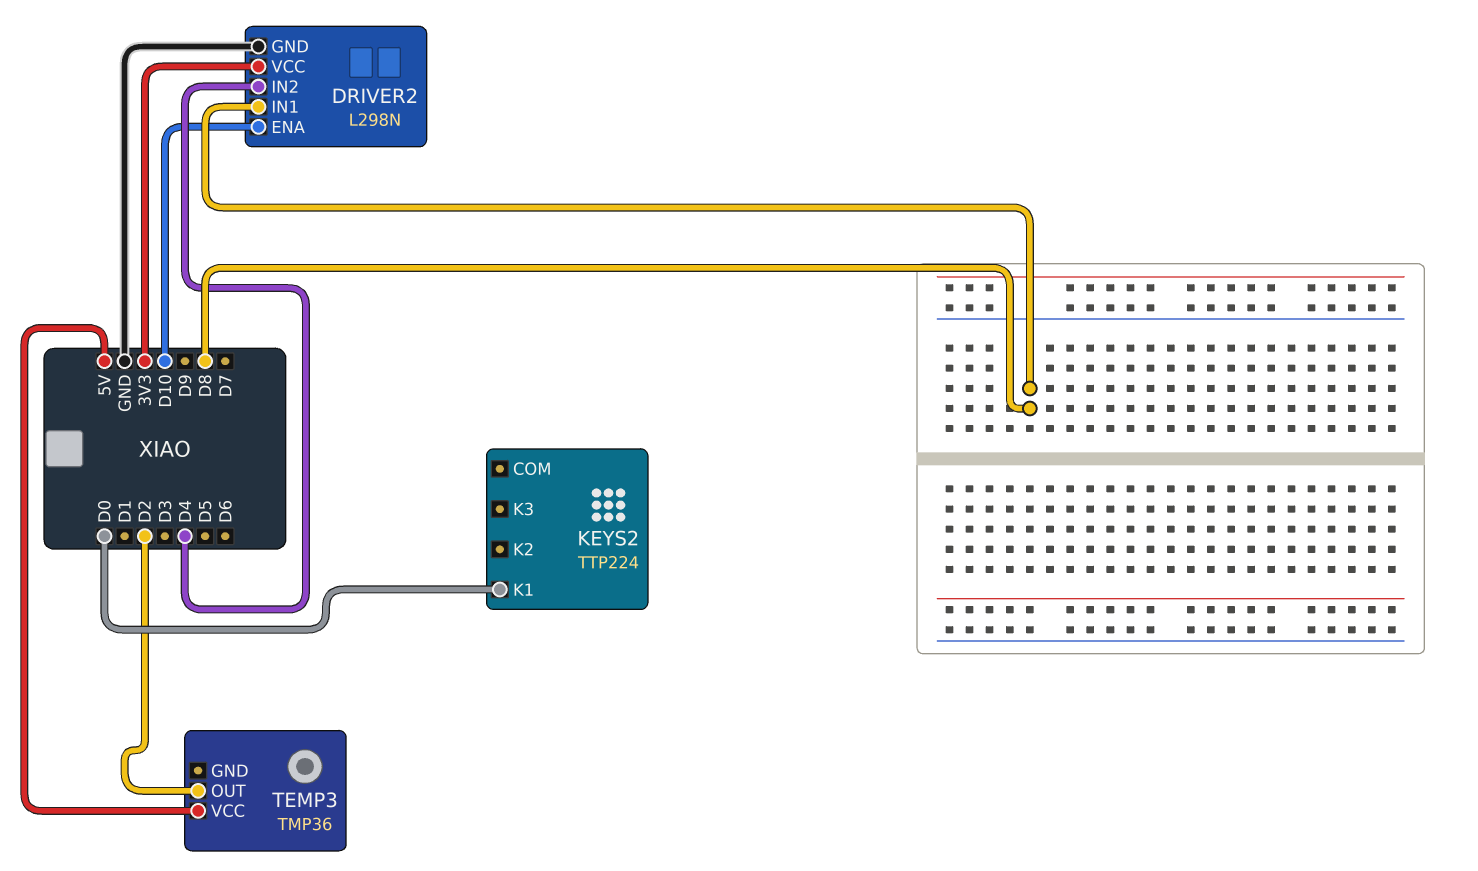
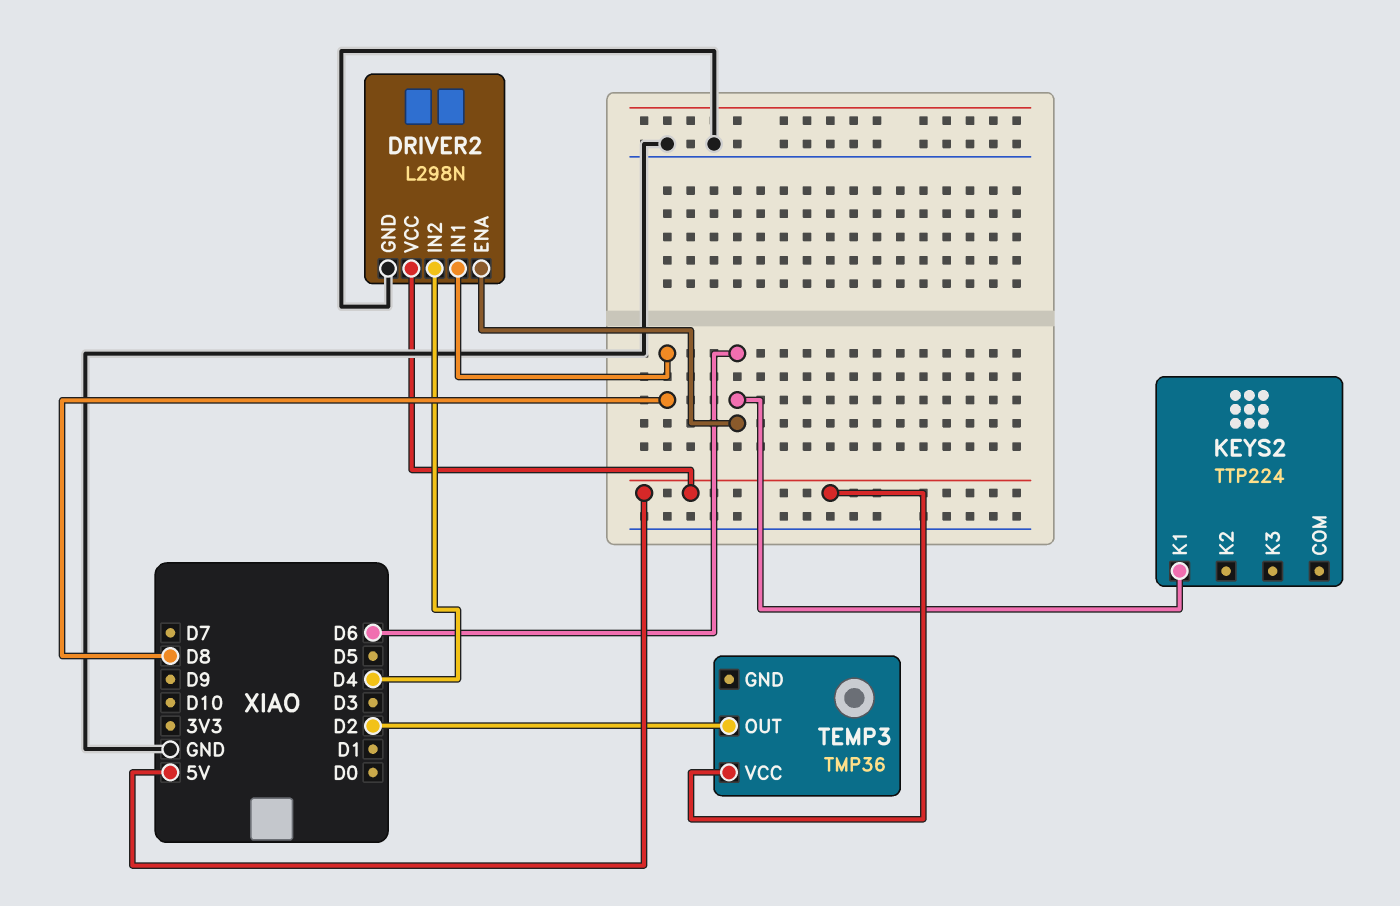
DRIVER2 pin ENA: D10 -> D6
DRIVER2 pin VCC: 3V3 -> 5V
KEYS2 pin K1: D0 -> D6

